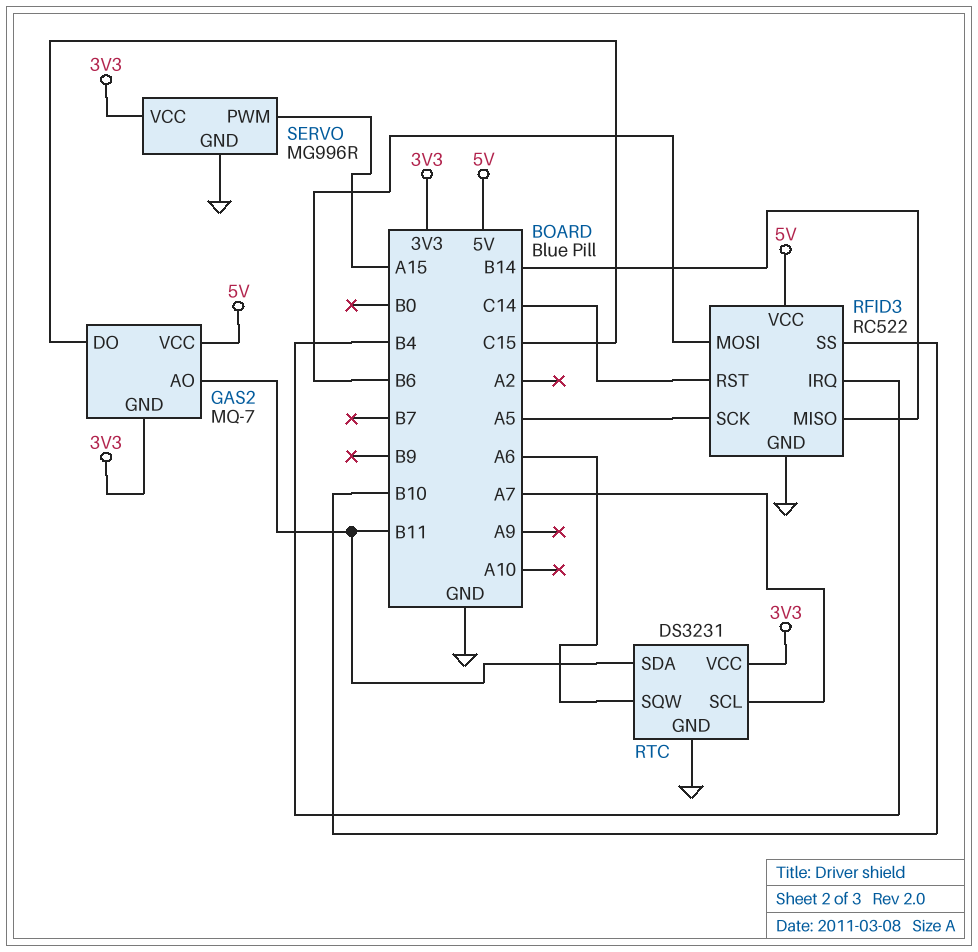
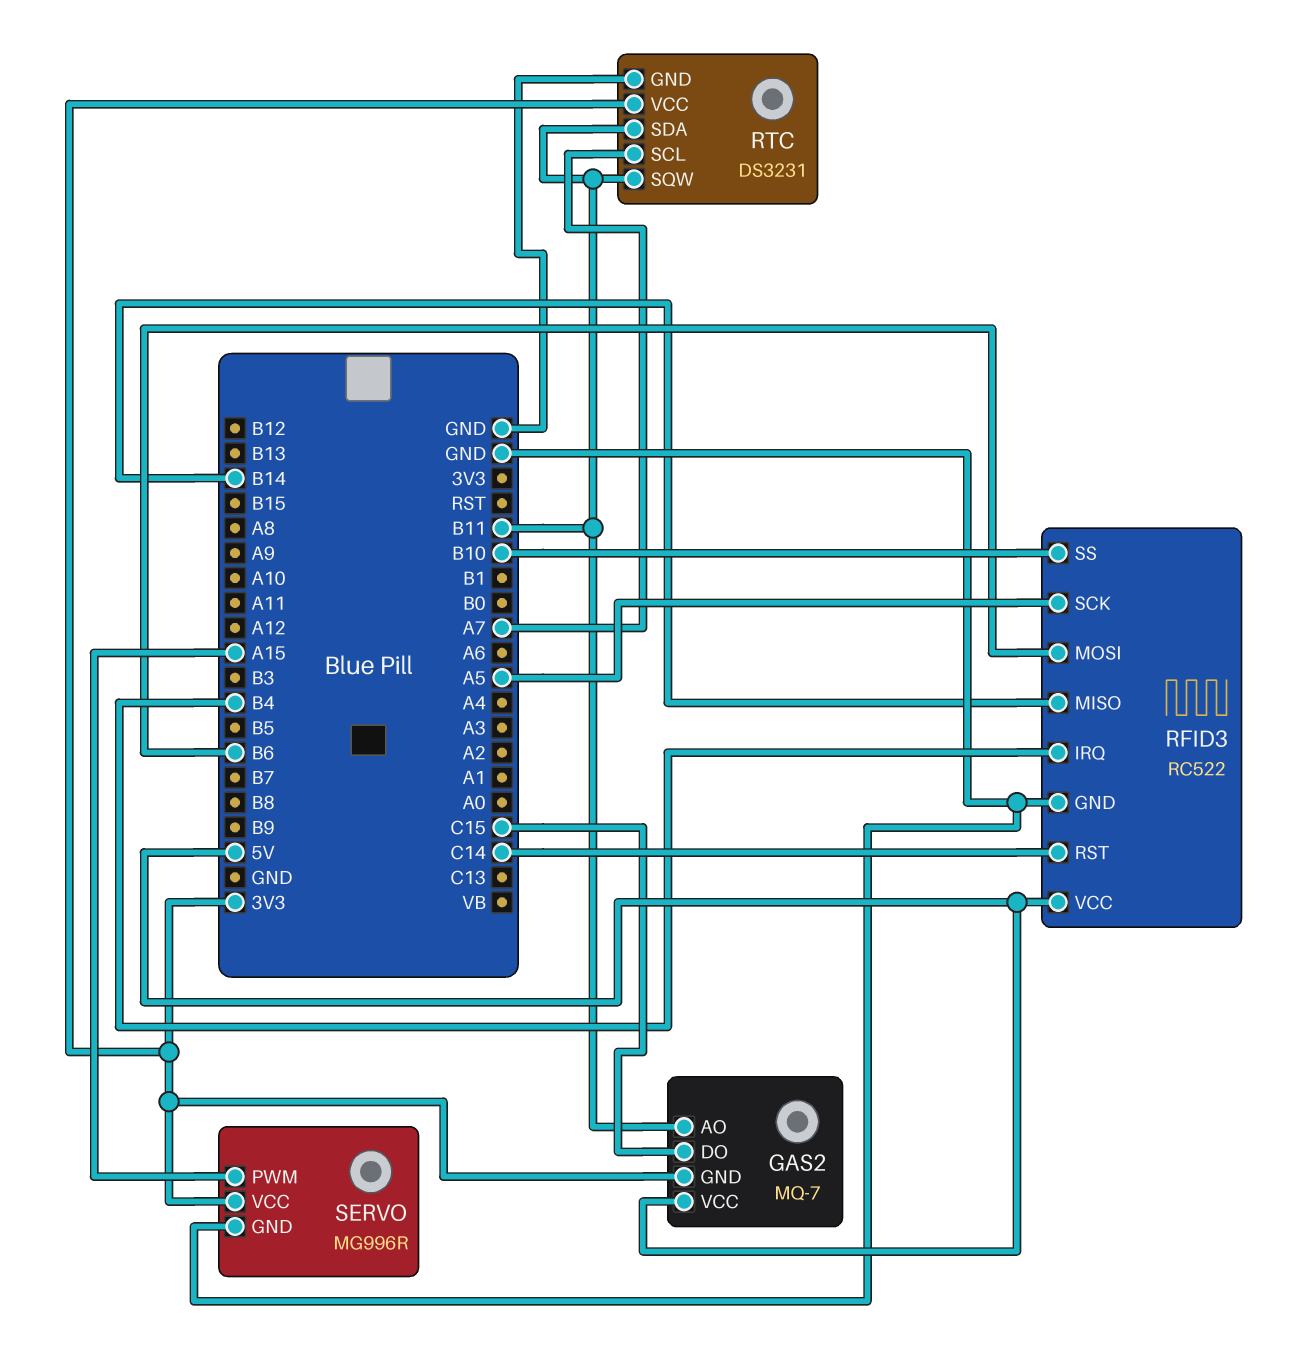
RTC pin SQW: A6 -> B11

